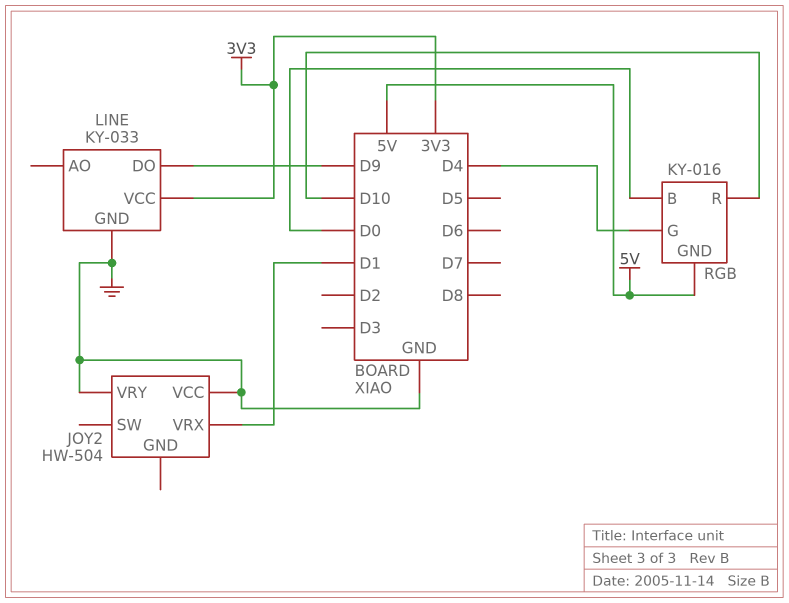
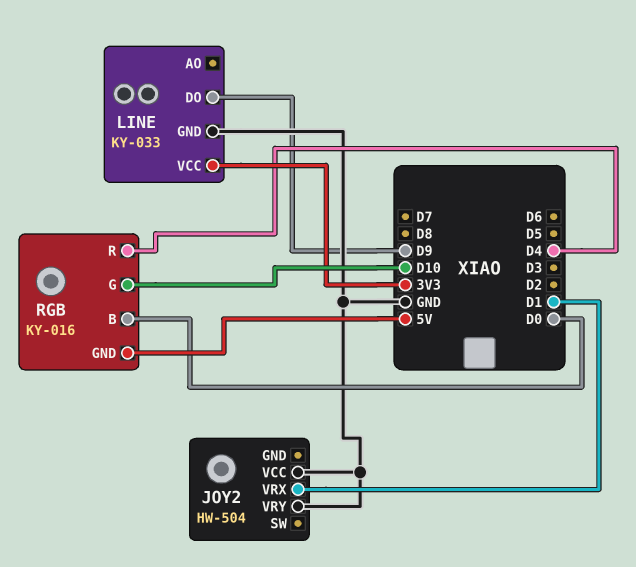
RGB pin G: D4 -> D10
RGB pin R: D10 -> D4

